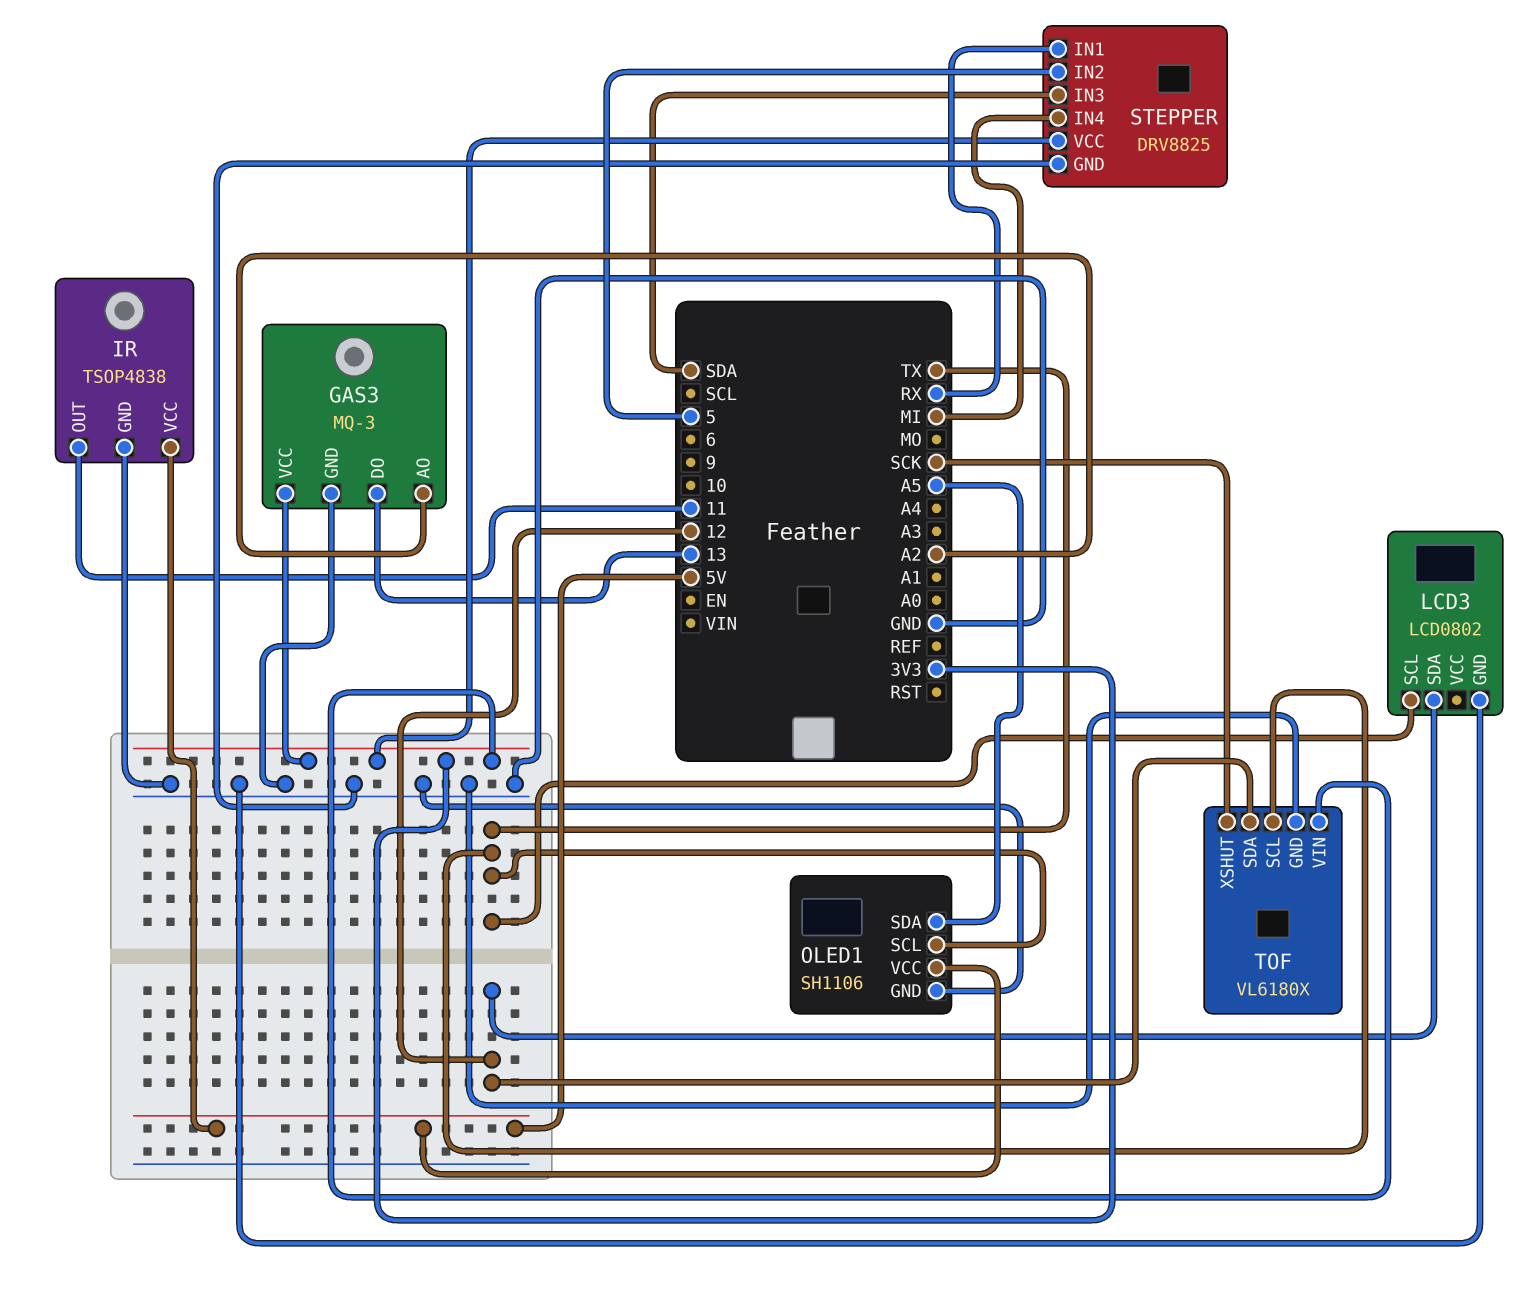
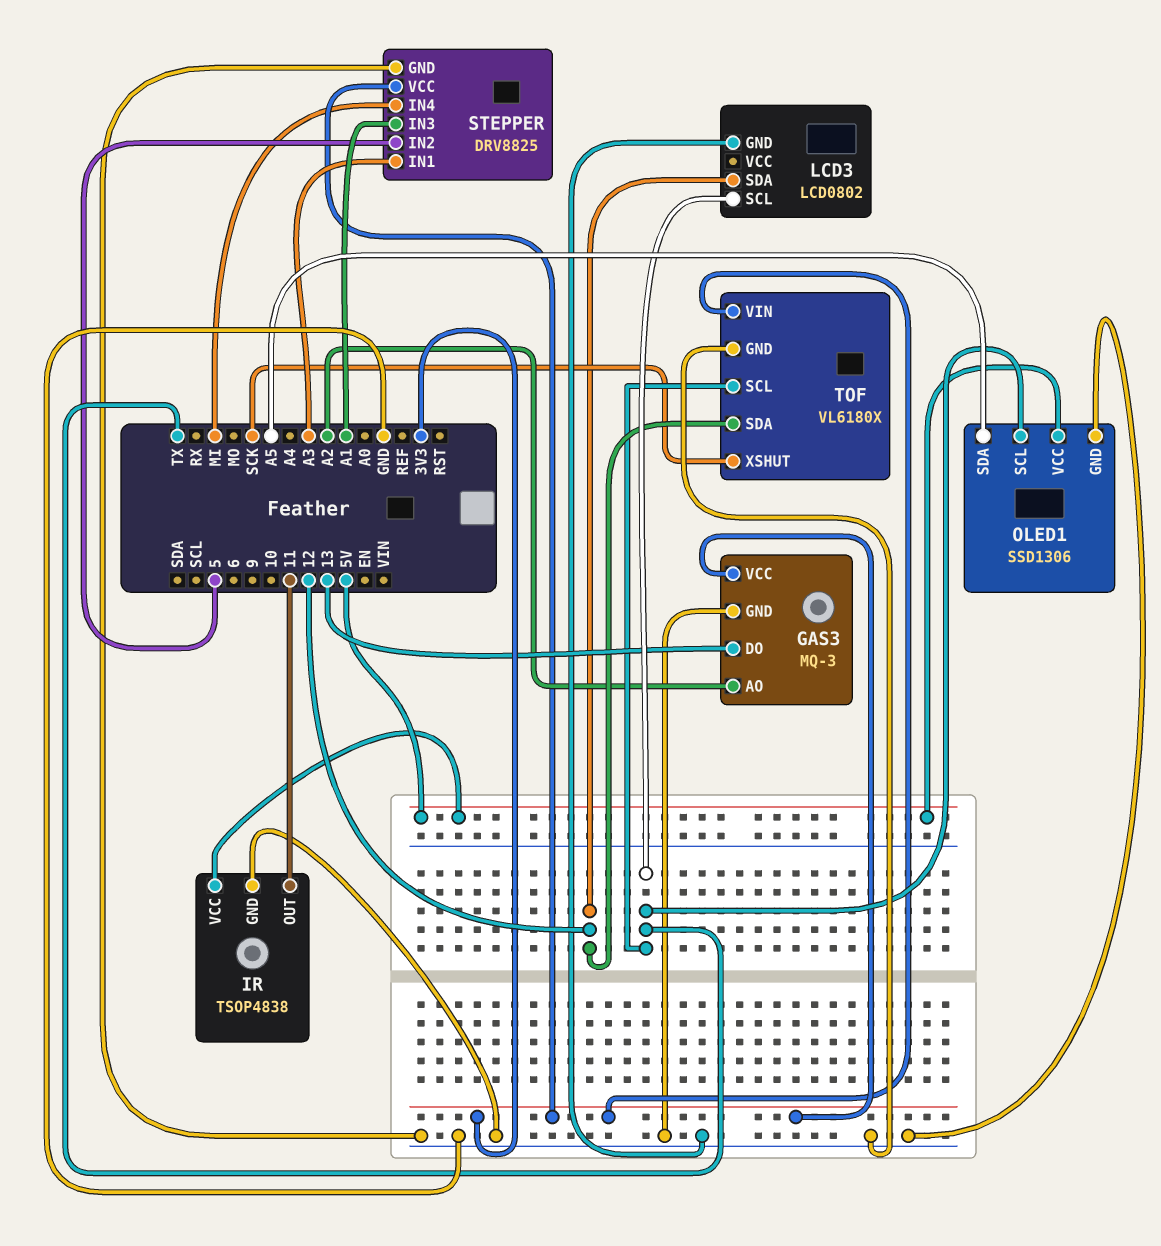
OLED1: SH1106 -> SSD1306
STEPPER pin IN1: RX -> A3
STEPPER pin IN3: SDA -> A1

